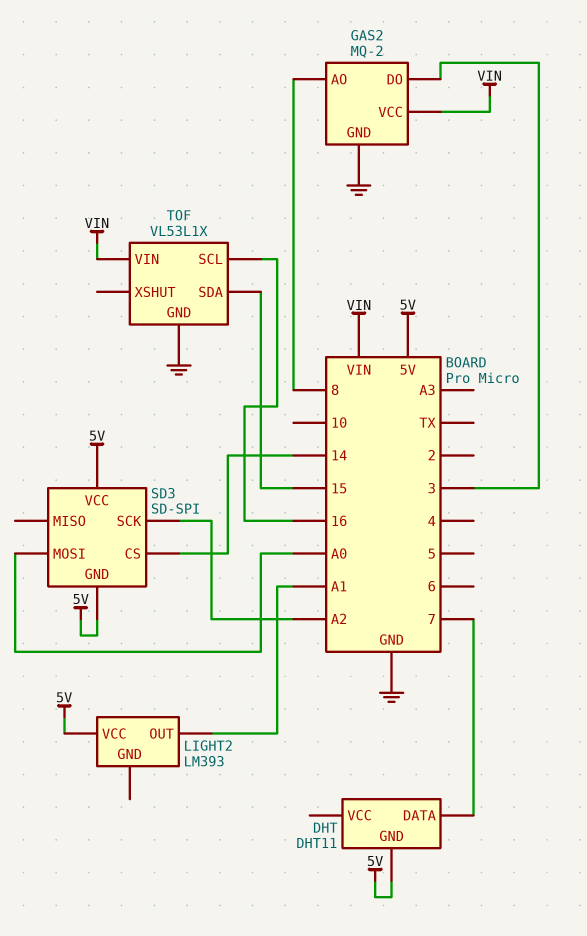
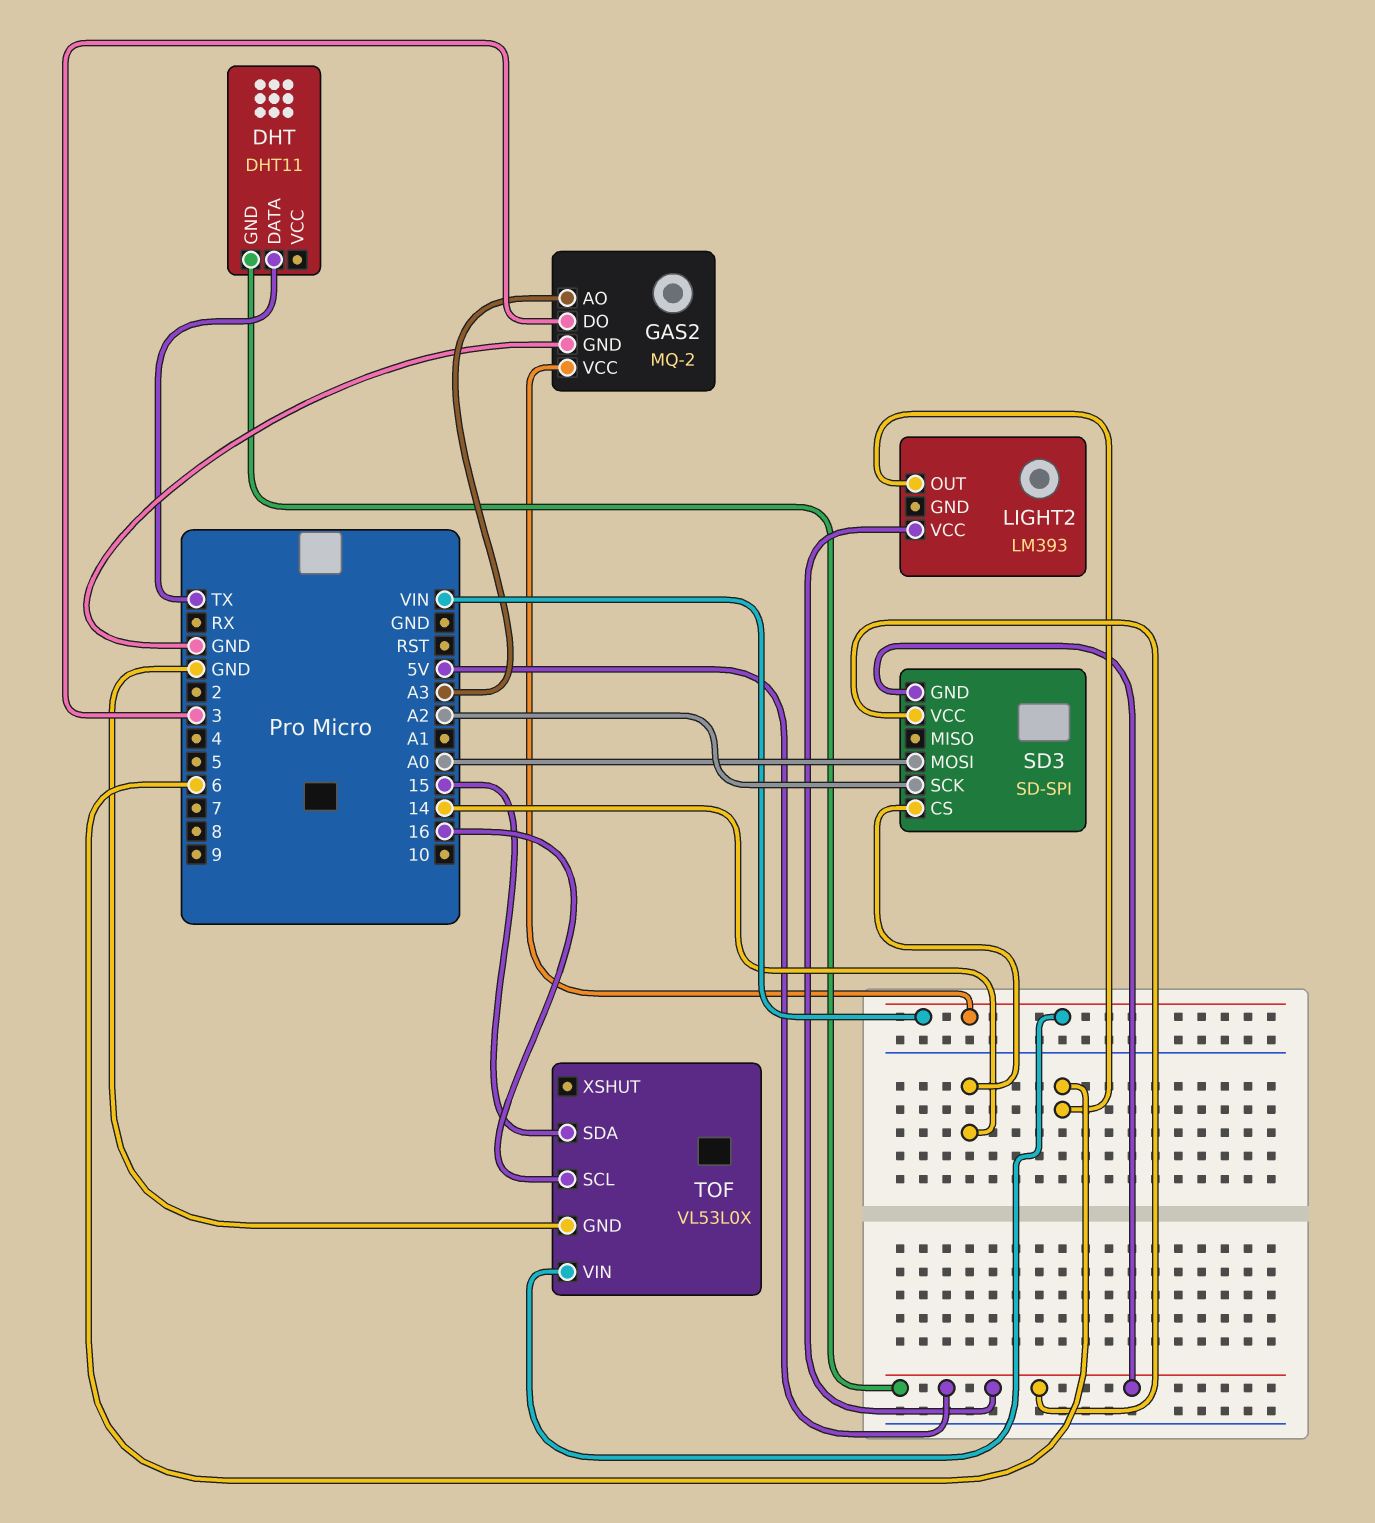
DHT pin DATA: 7 -> TX
GAS2 pin AO: 8 -> A3
LIGHT2 pin OUT: A1 -> 6
TOF: VL53L1X -> VL53L0X

